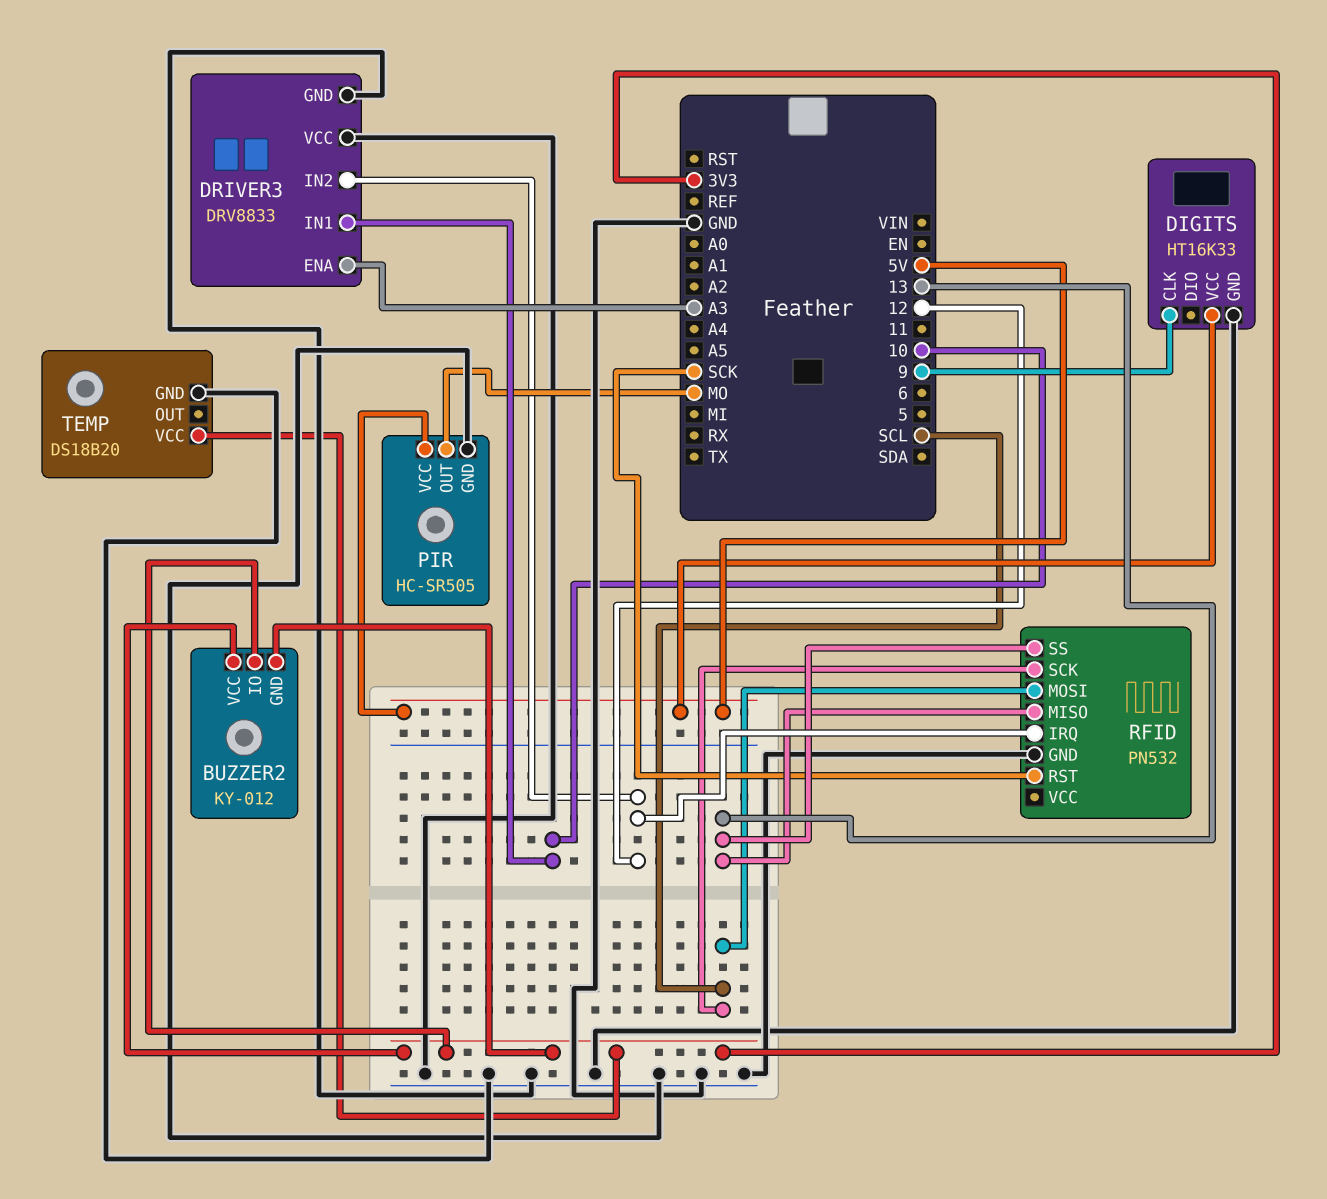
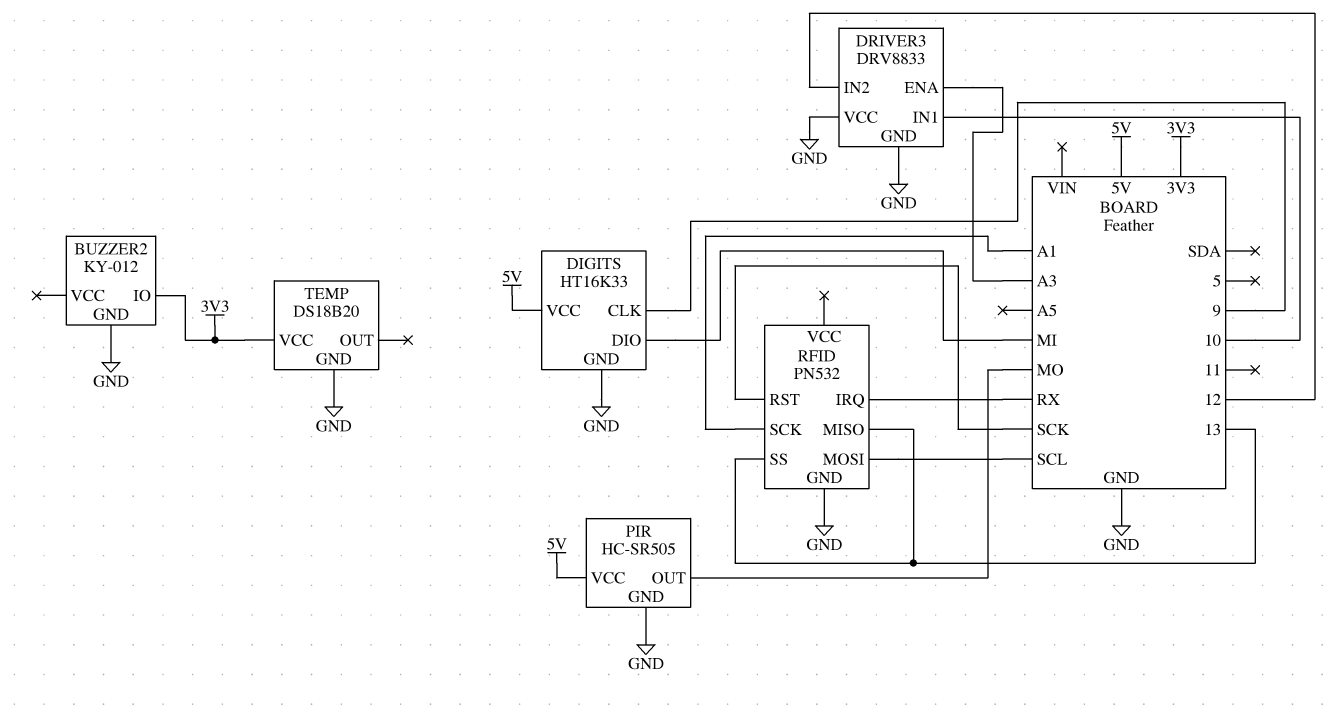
BUZZER2 pin GND: 3V3 -> GND
BUZZER2 pin VCC: 3V3 -> none
DIGITS pin DIO: none -> MI
RFID pin IRQ: 12 -> RX
RFID pin SCK: SCL -> A1

